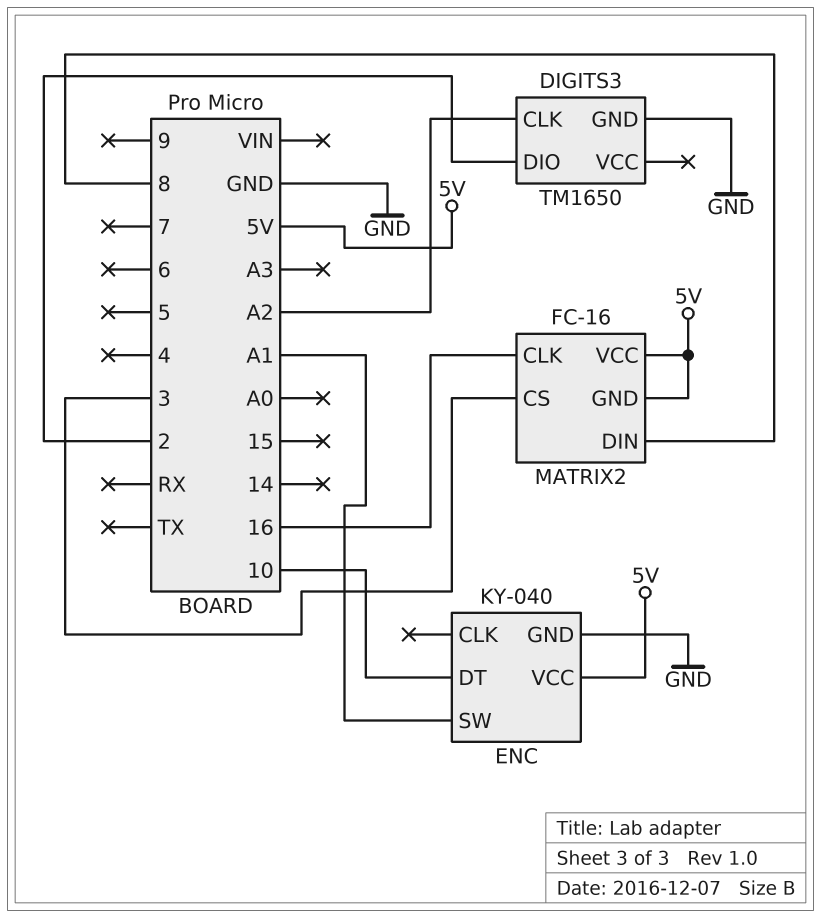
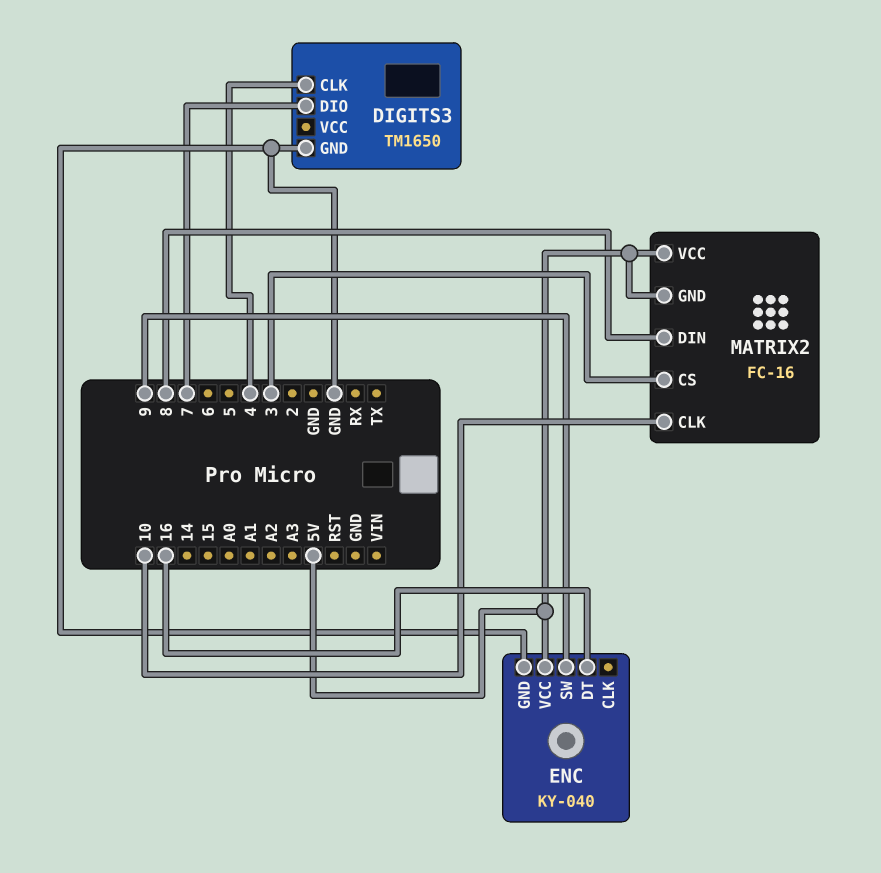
DIGITS3 pin CLK: A2 -> 4
DIGITS3 pin DIO: 2 -> 7
ENC pin DT: 10 -> 16
ENC pin SW: A1 -> 9
MATRIX2 pin CLK: 16 -> 10

